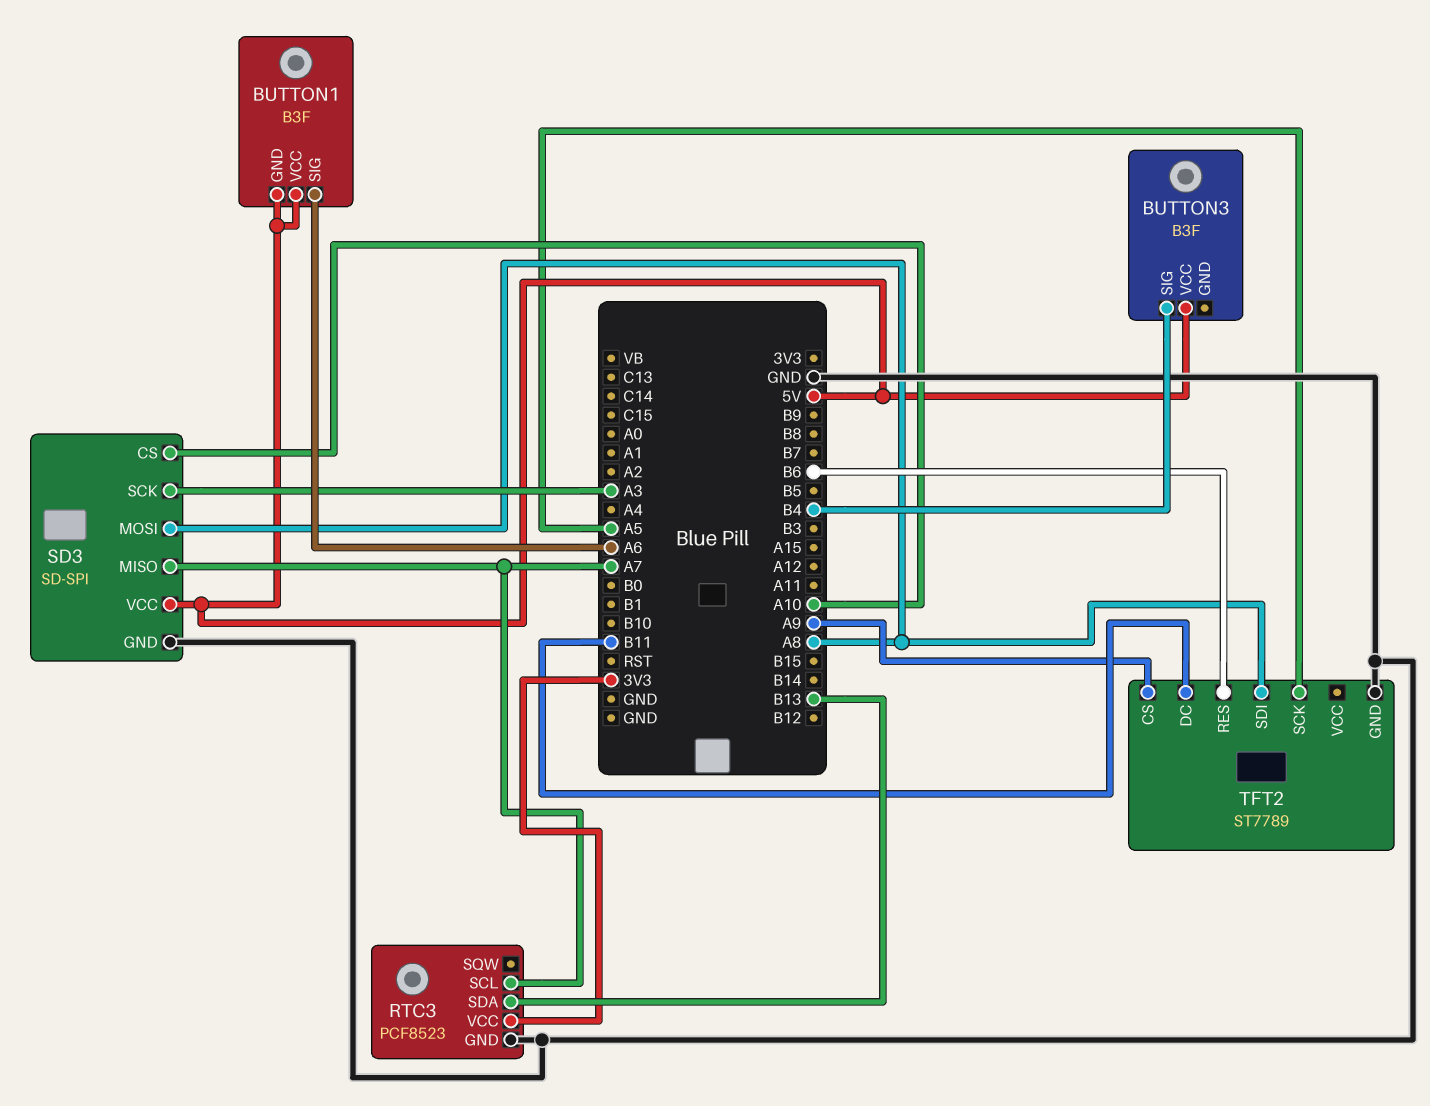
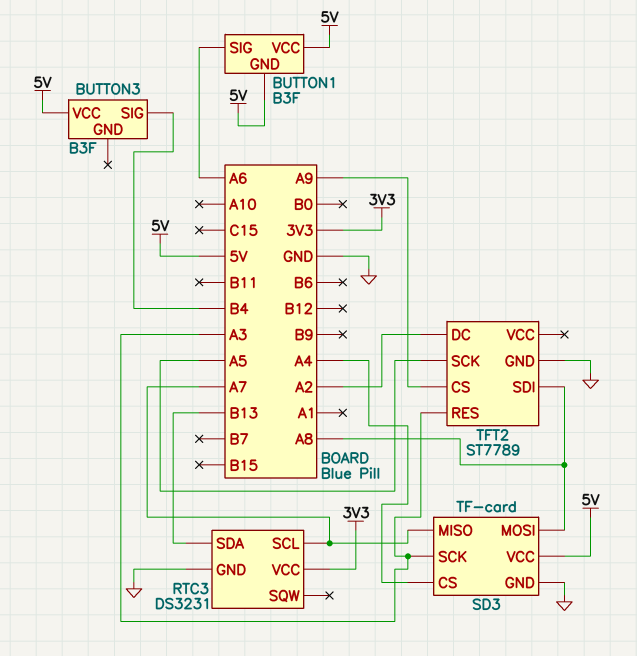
RTC3: PCF8523 -> DS3231
SD3: SD-SPI -> TF-card
SD3 pin CS: A10 -> A4
TFT2 pin DC: B11 -> A2
TFT2 pin RES: B6 -> A3

